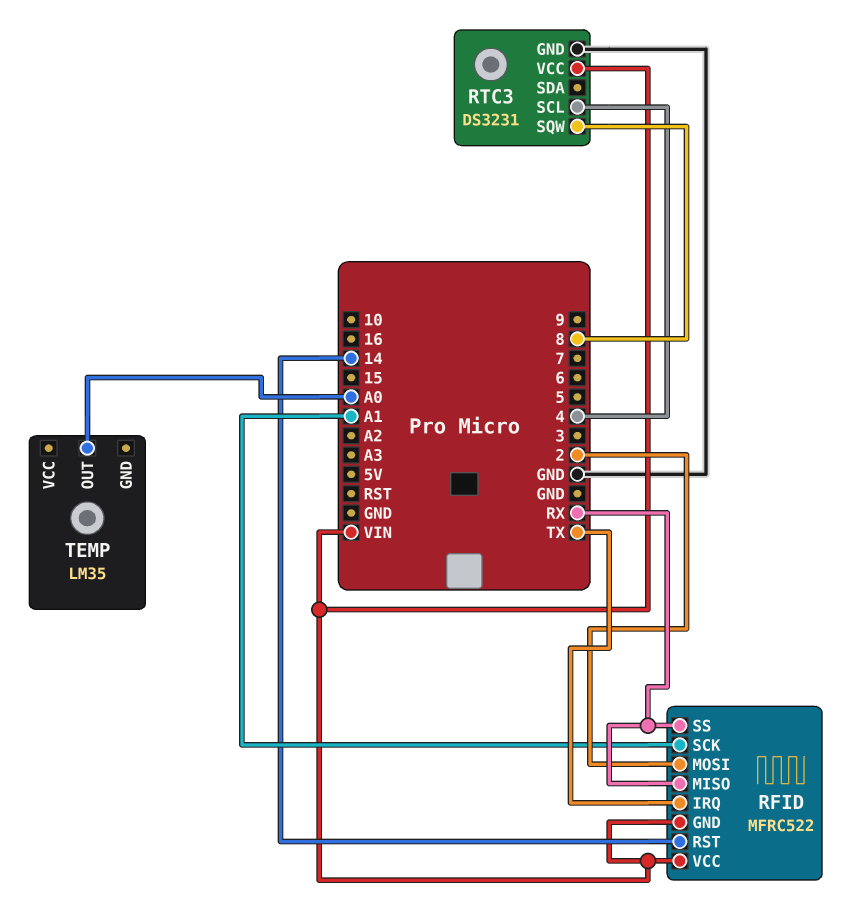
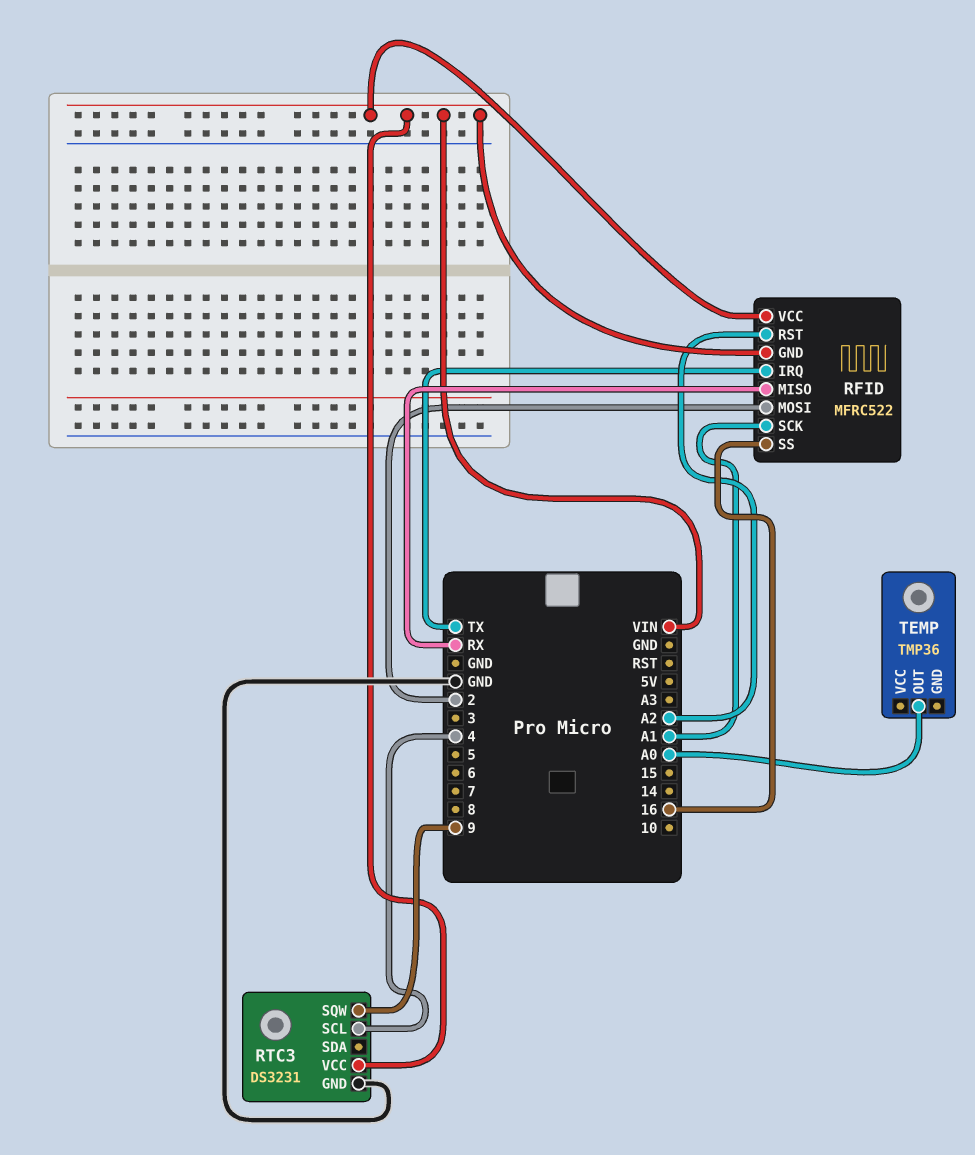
RFID pin RST: 14 -> A2
RFID pin SS: RX -> 16
RTC3 pin SQW: 8 -> 9
TEMP: LM35 -> TMP36

